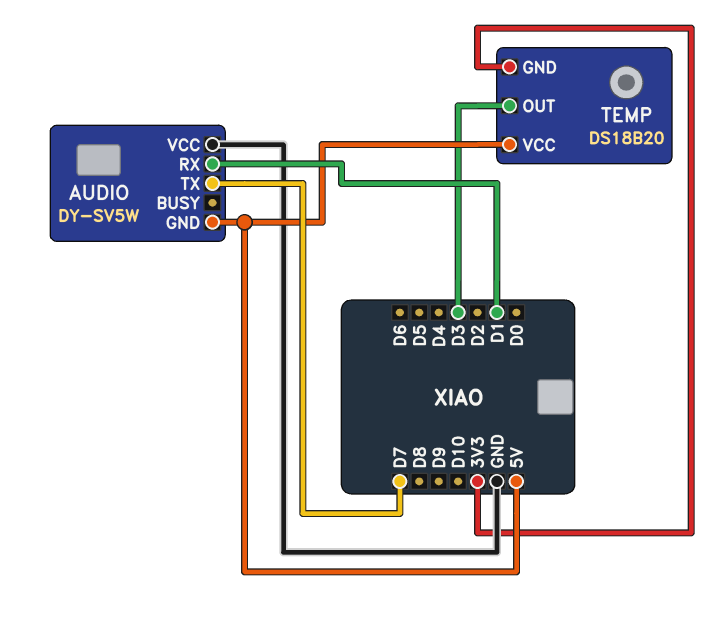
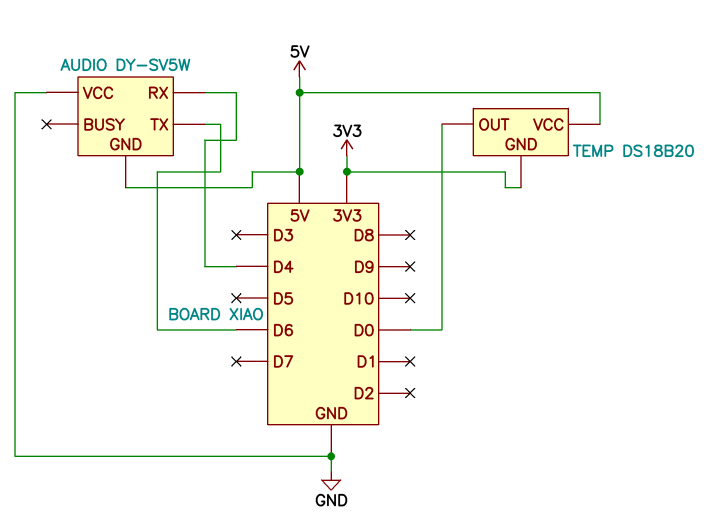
AUDIO pin RX: D1 -> D4
AUDIO pin TX: D7 -> D6
TEMP pin OUT: D3 -> D0

